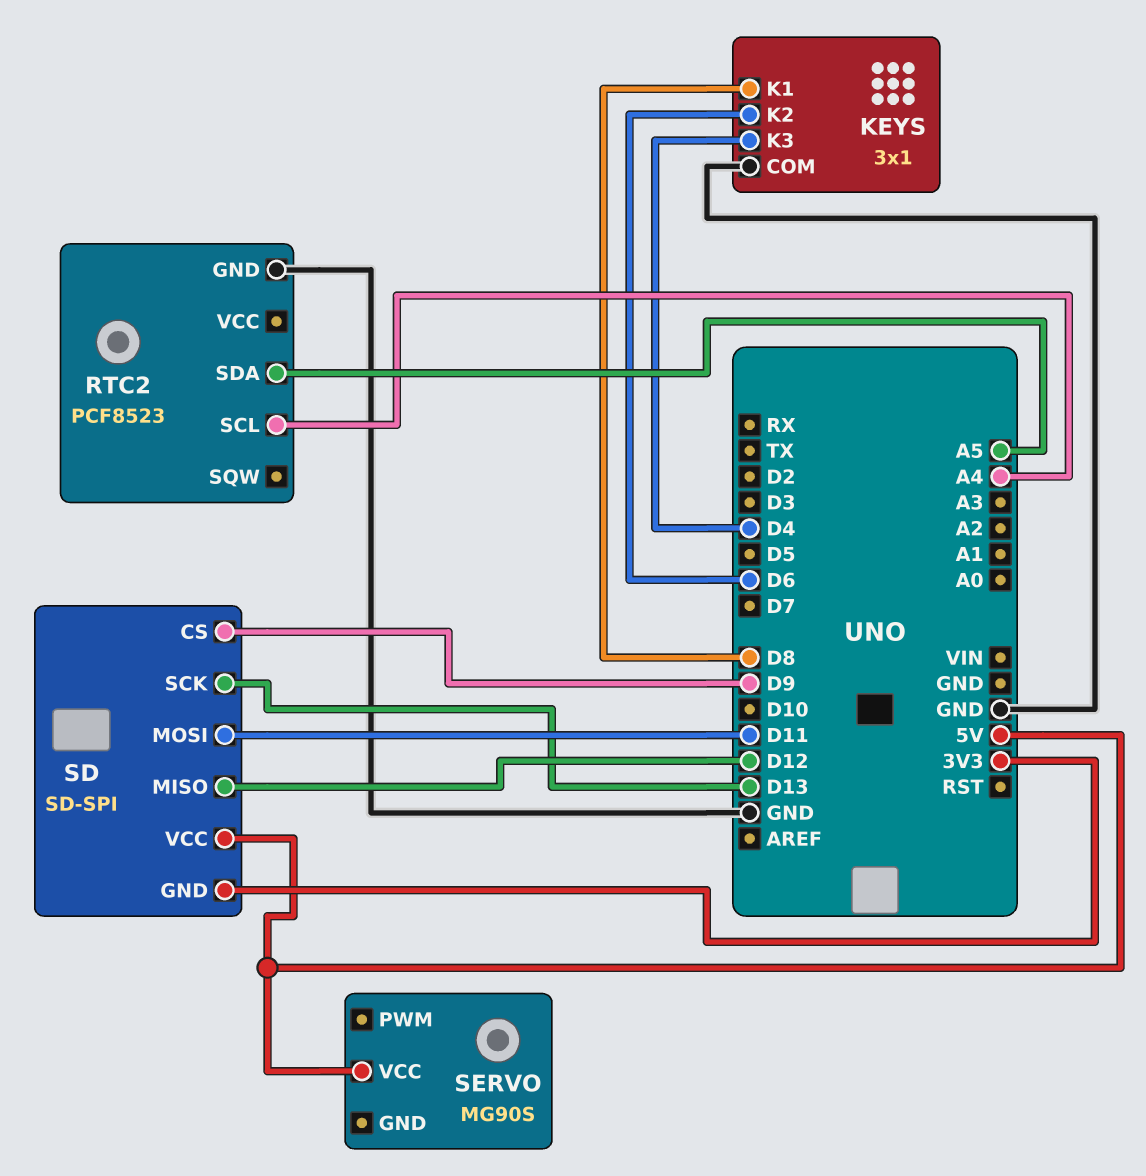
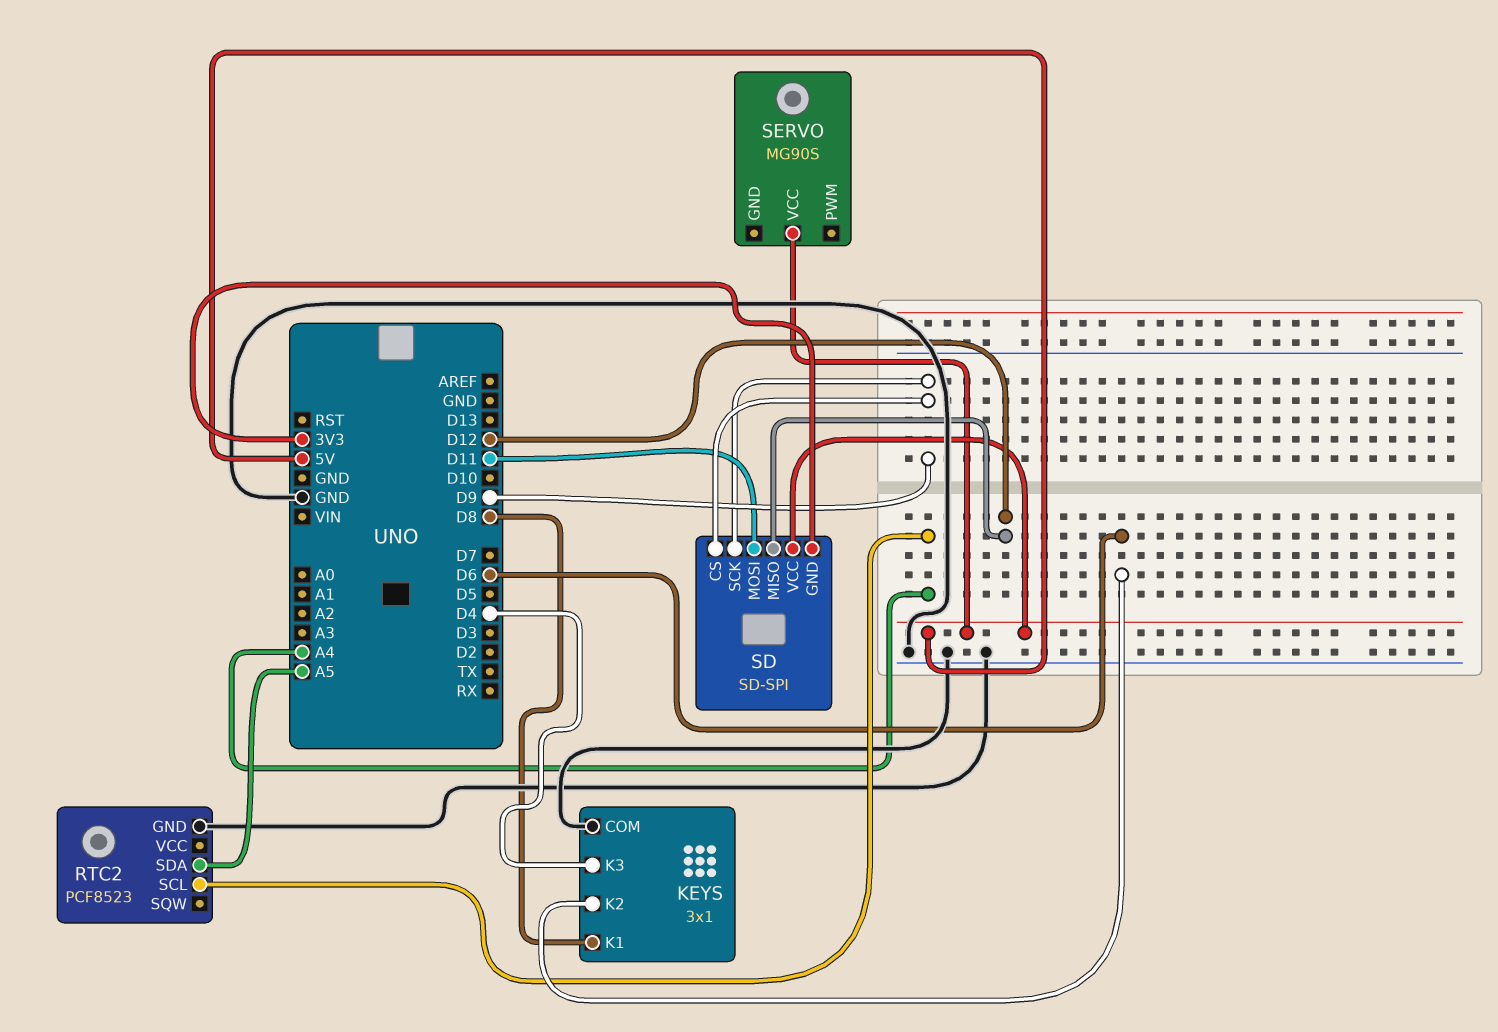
SD pin SCK: D13 -> D9

